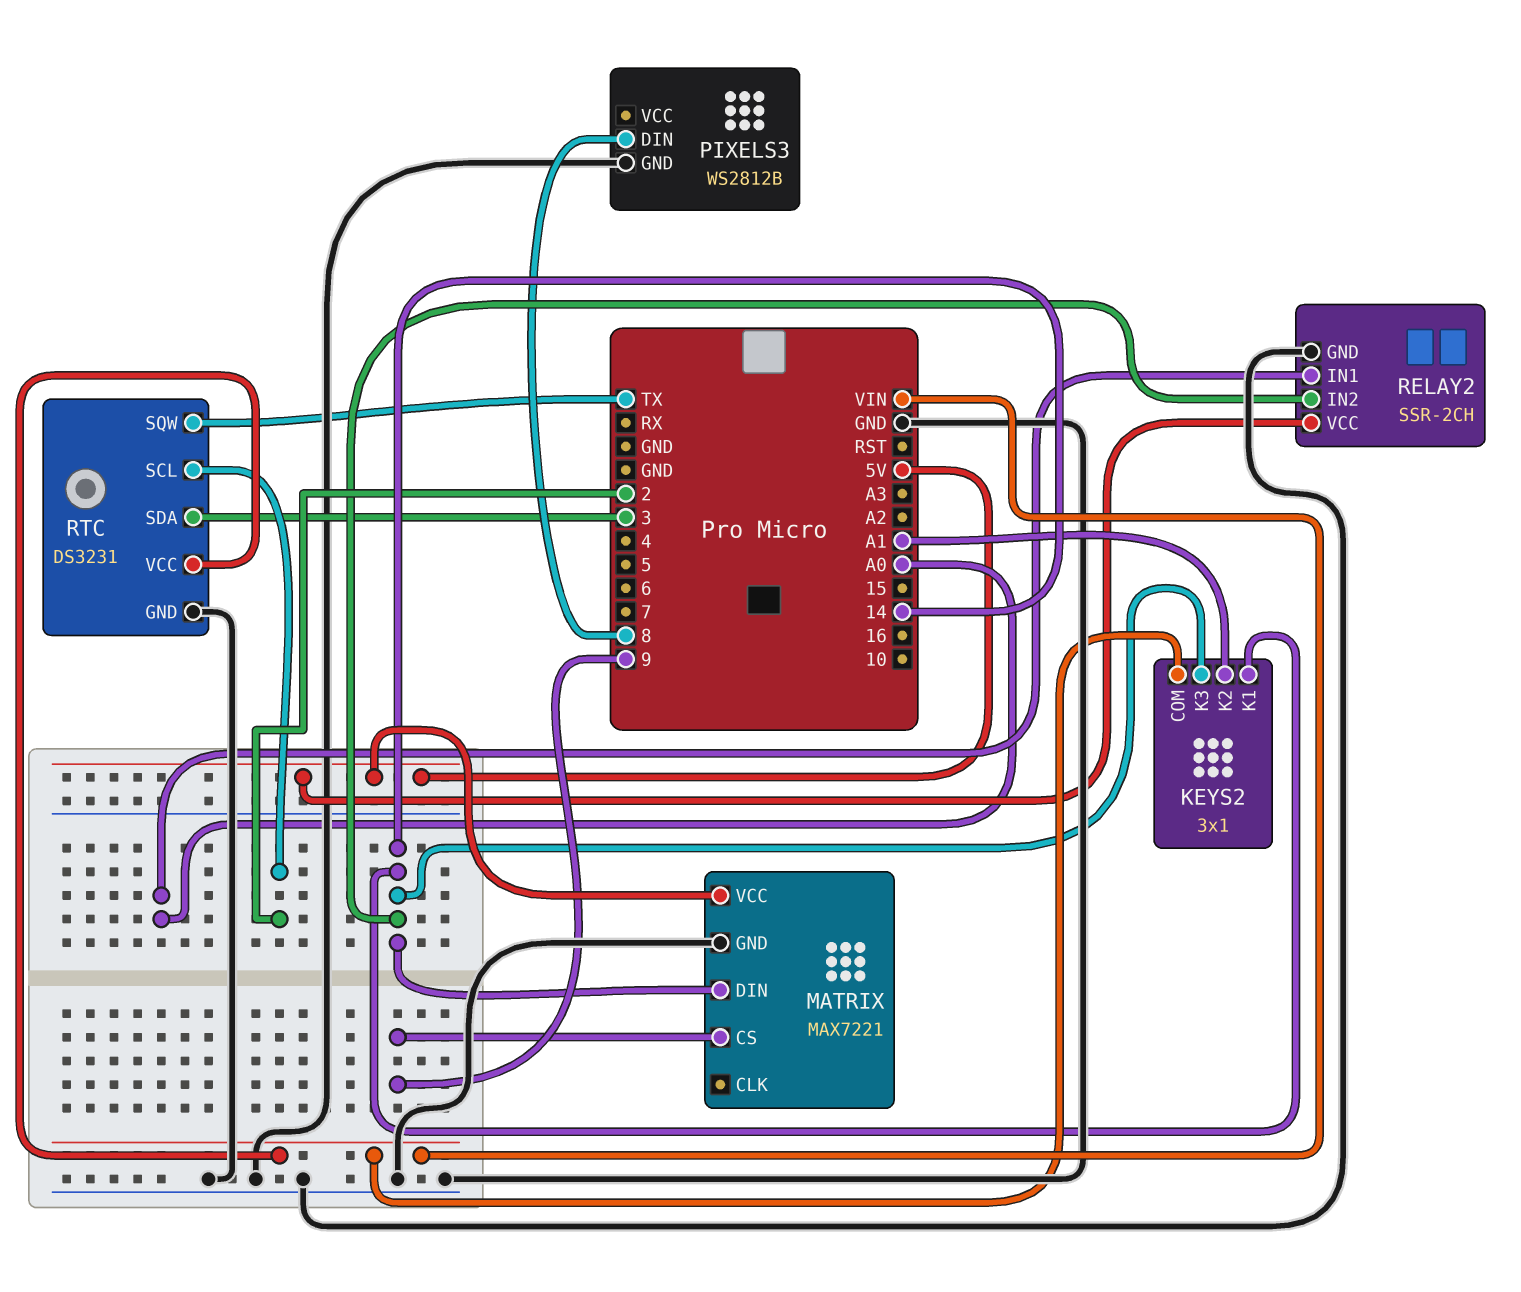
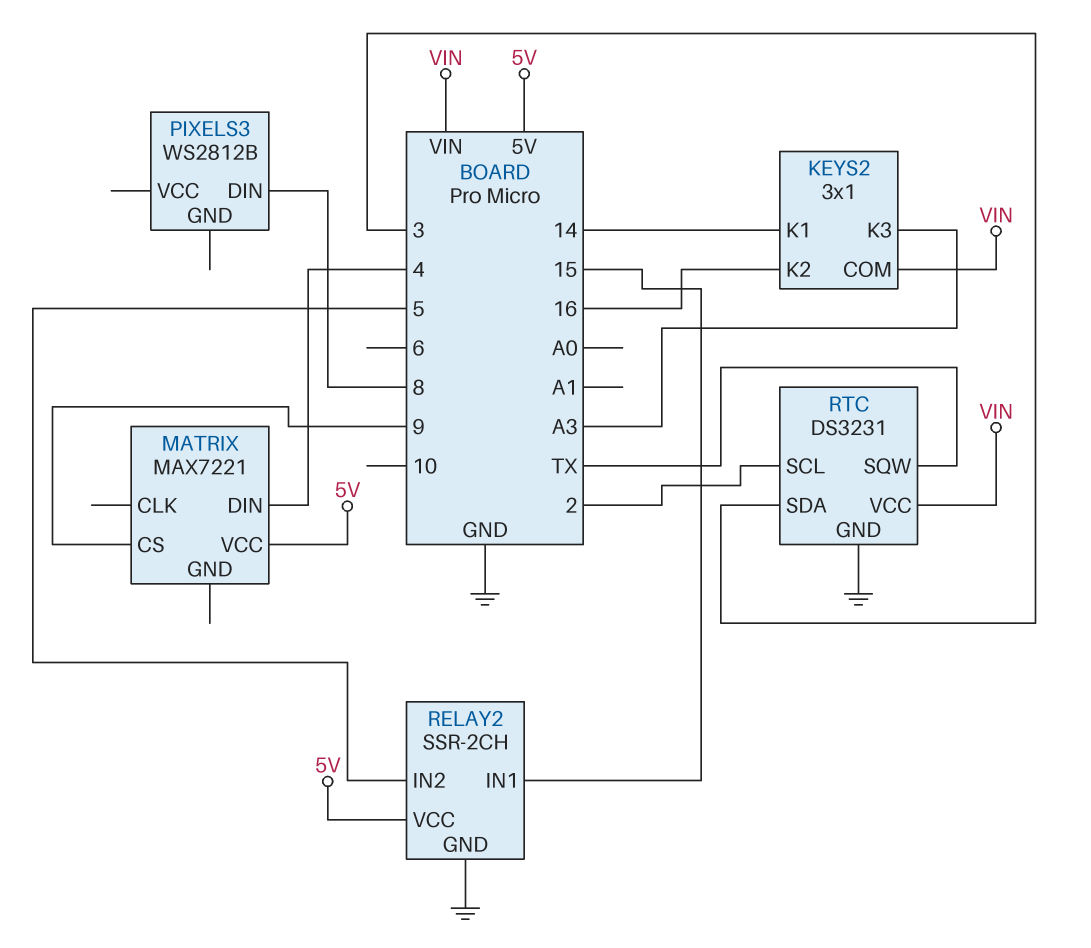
KEYS2 pin K2: A1 -> 16
KEYS2 pin K3: 14 -> A3
MATRIX pin DIN: 14 -> 4
MATRIX pin GND: GND -> none
PIXELS3 pin GND: GND -> none
RELAY2 pin IN1: A0 -> 15
RELAY2 pin IN2: 14 -> 5

